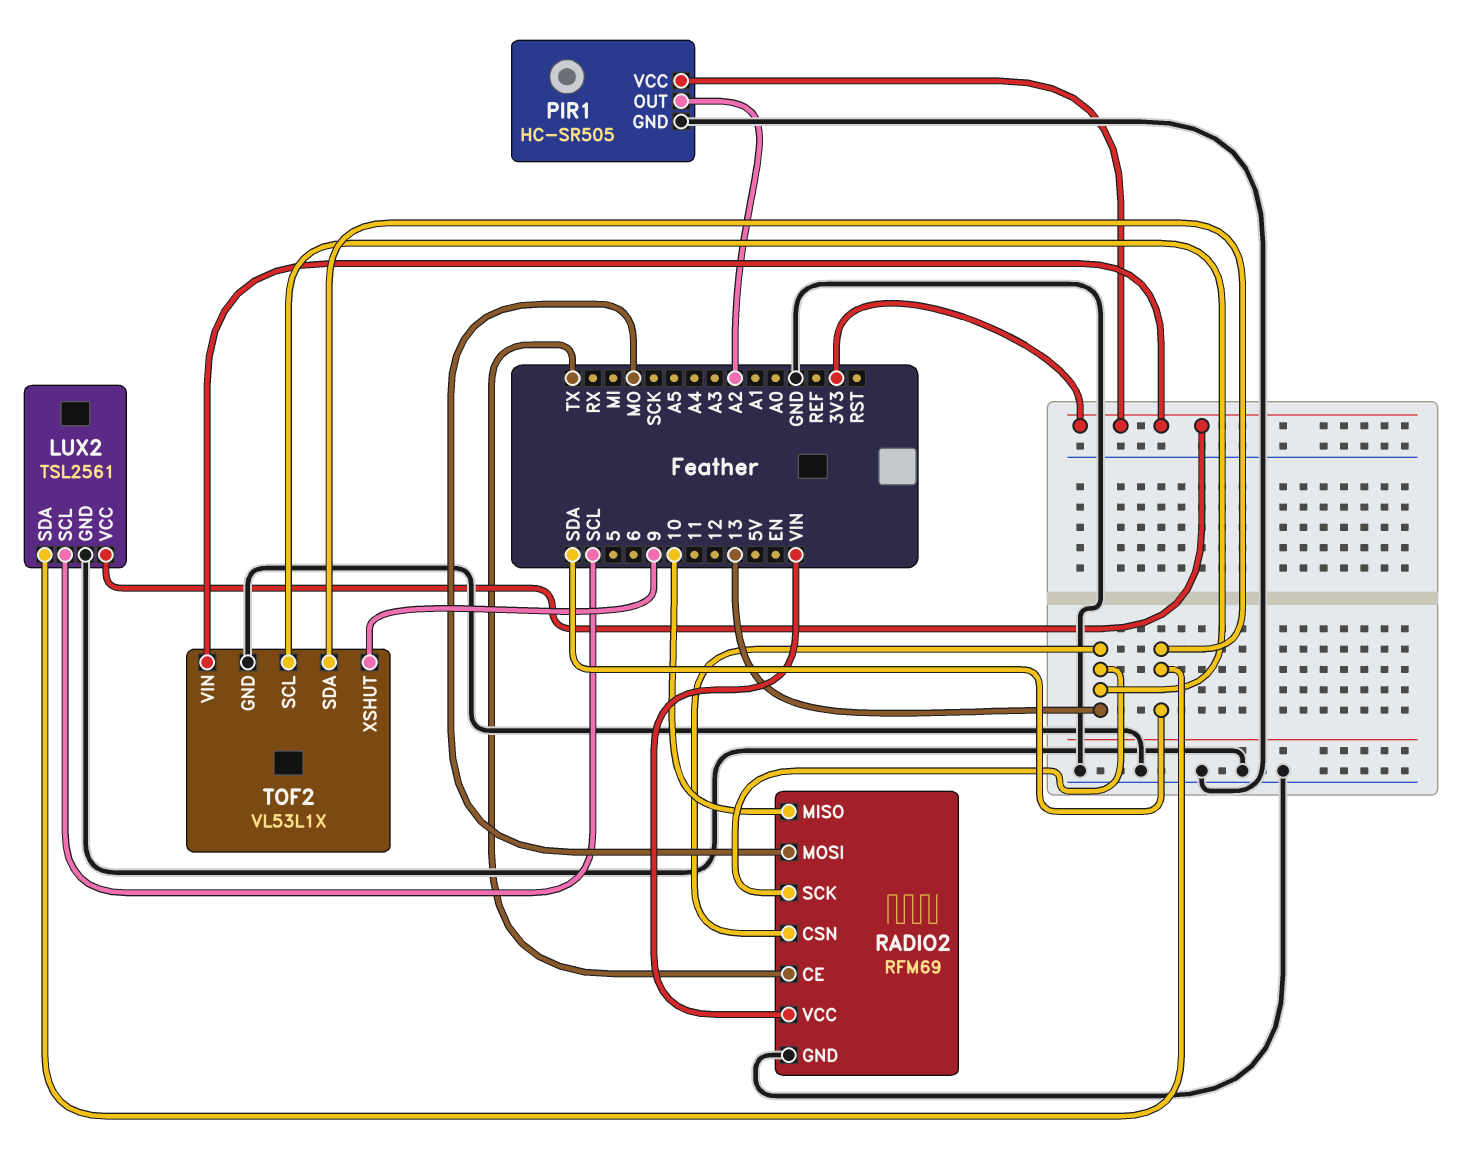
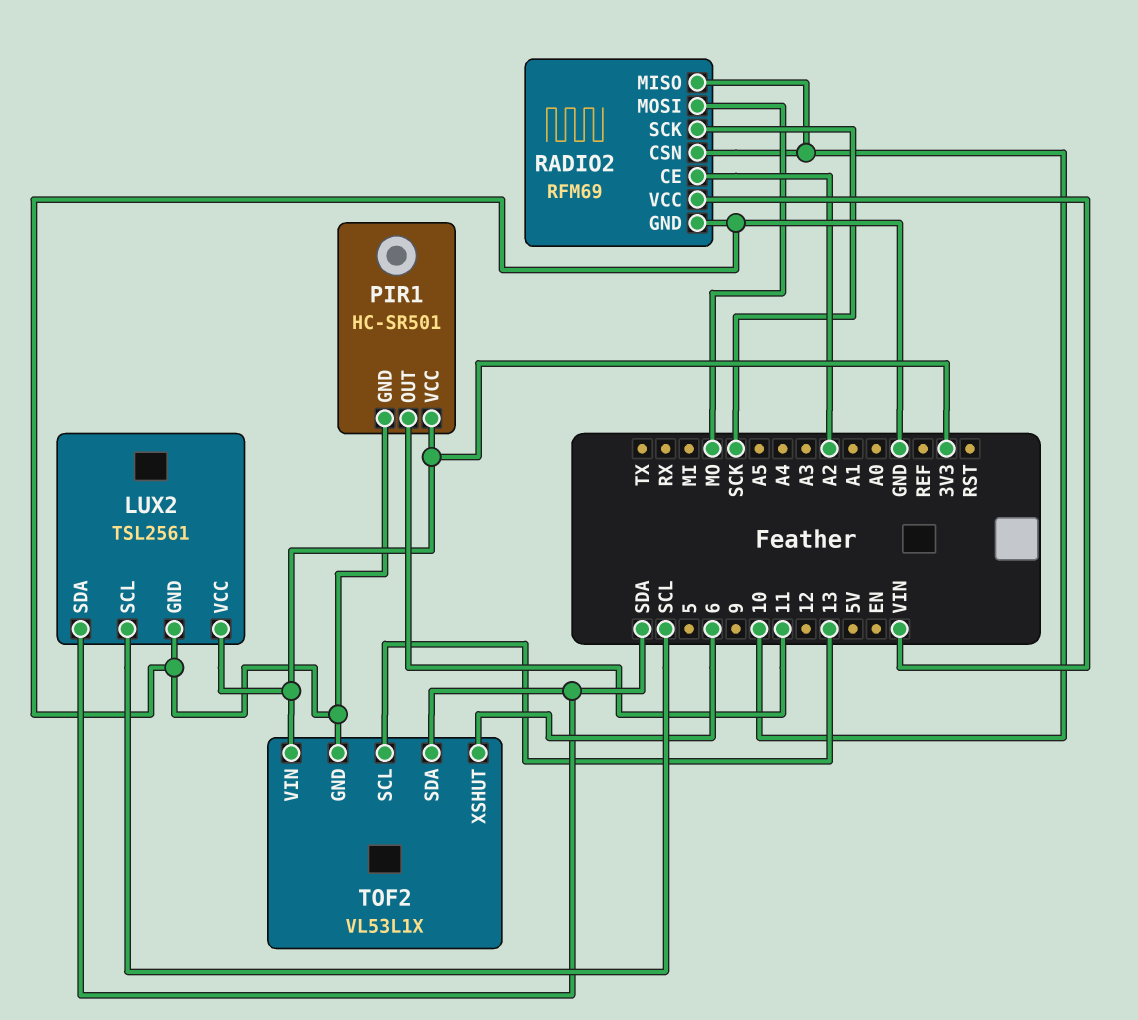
PIR1: HC-SR505 -> HC-SR501
PIR1 pin OUT: A2 -> 11
RADIO2 pin CE: TX -> A2
RADIO2 pin CSN: 13 -> 10
RADIO2 pin SCK: 13 -> SCK
TOF2 pin XSHUT: 9 -> 6

